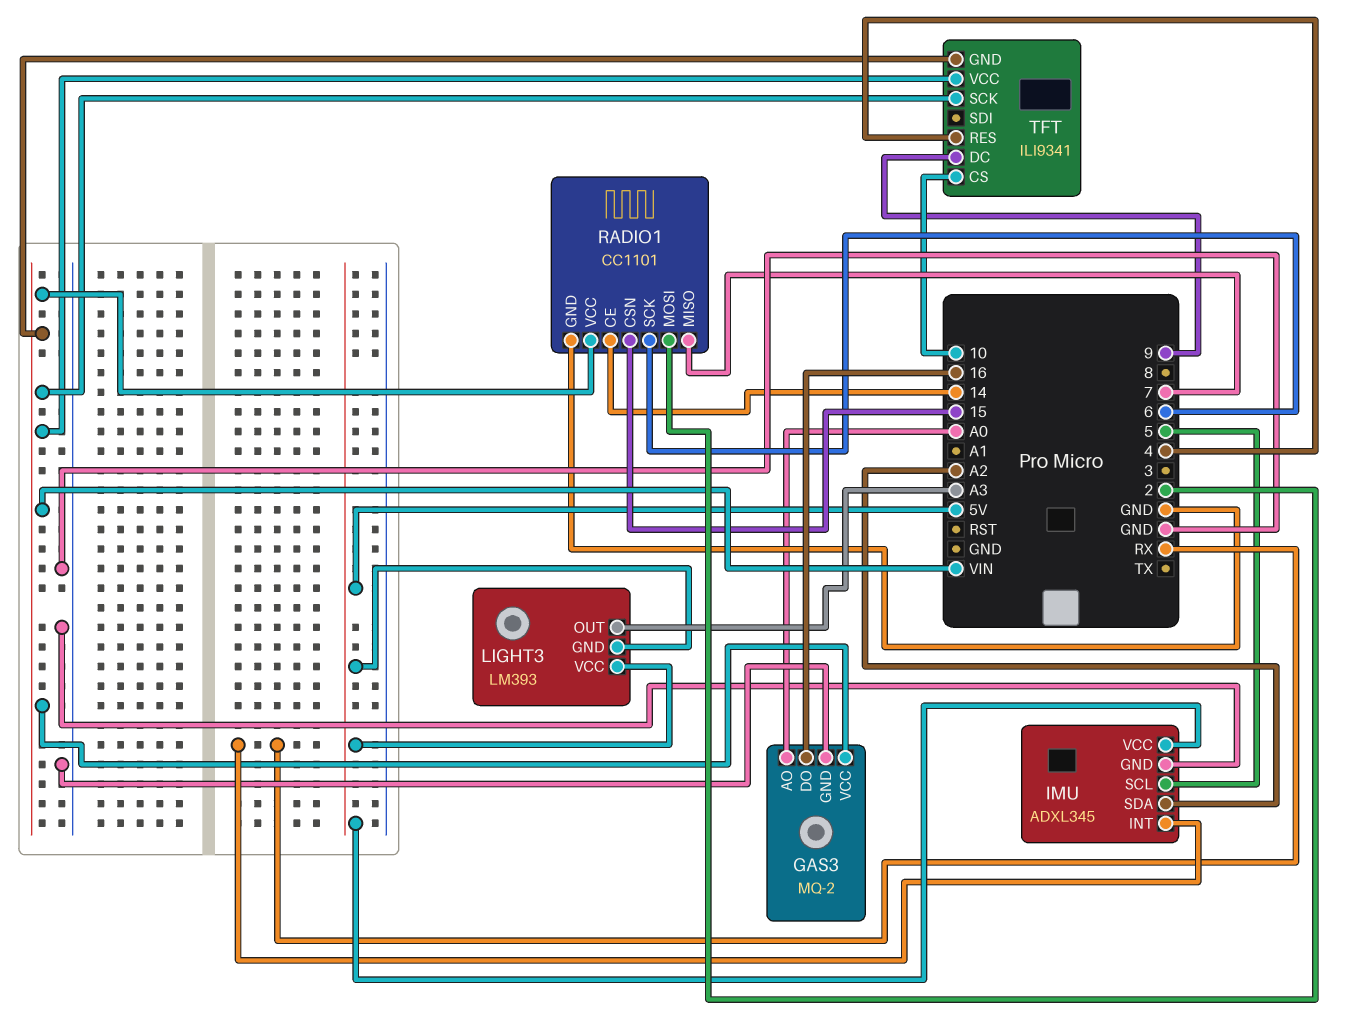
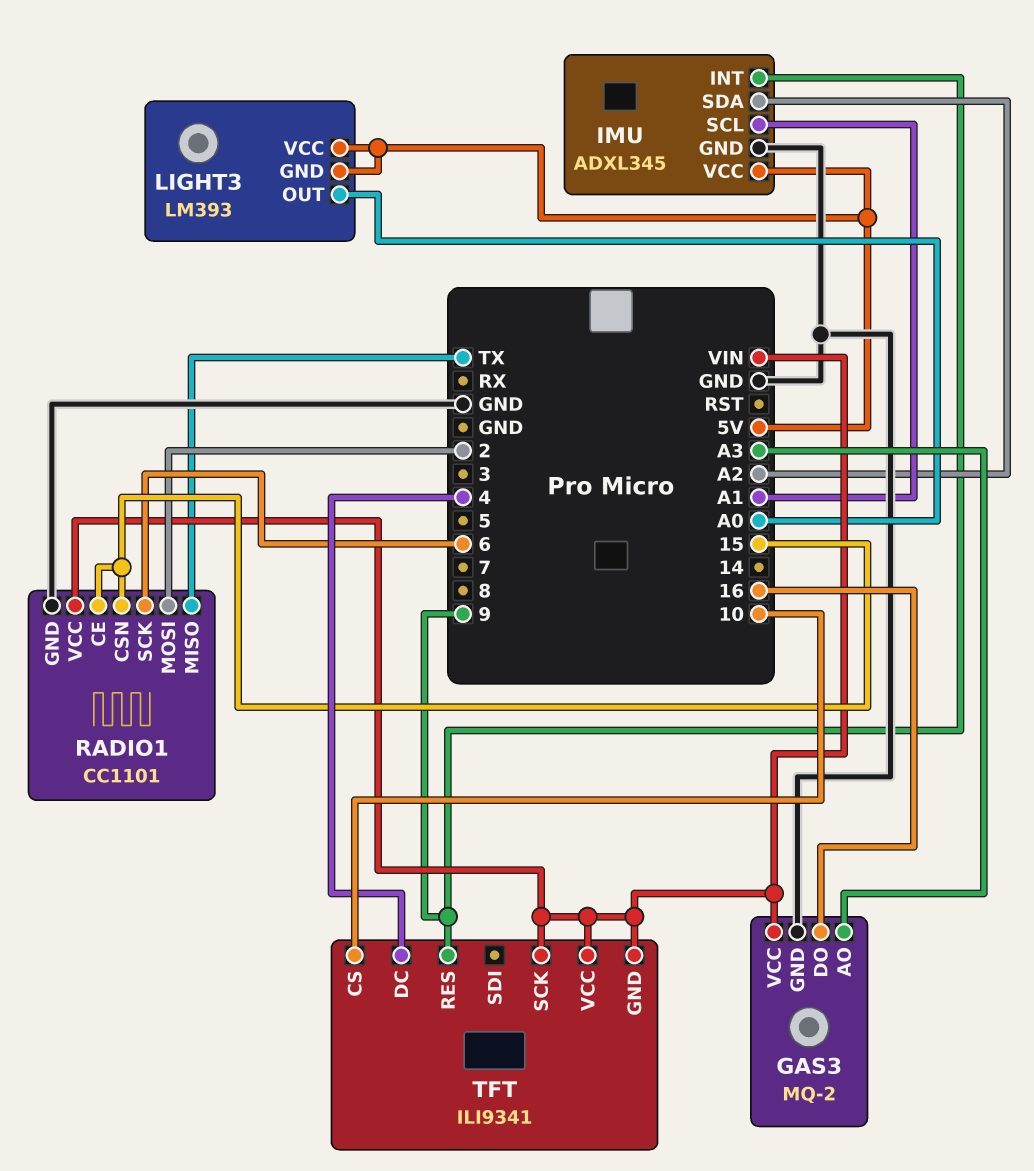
GAS3 pin AO: A0 -> A3
IMU pin INT: RX -> 9
IMU pin SCL: 5 -> A1
LIGHT3 pin OUT: A3 -> A0
RADIO1 pin CE: 14 -> 15
RADIO1 pin MISO: 7 -> TX
TFT pin DC: 9 -> 4
TFT pin RES: 4 -> 9

